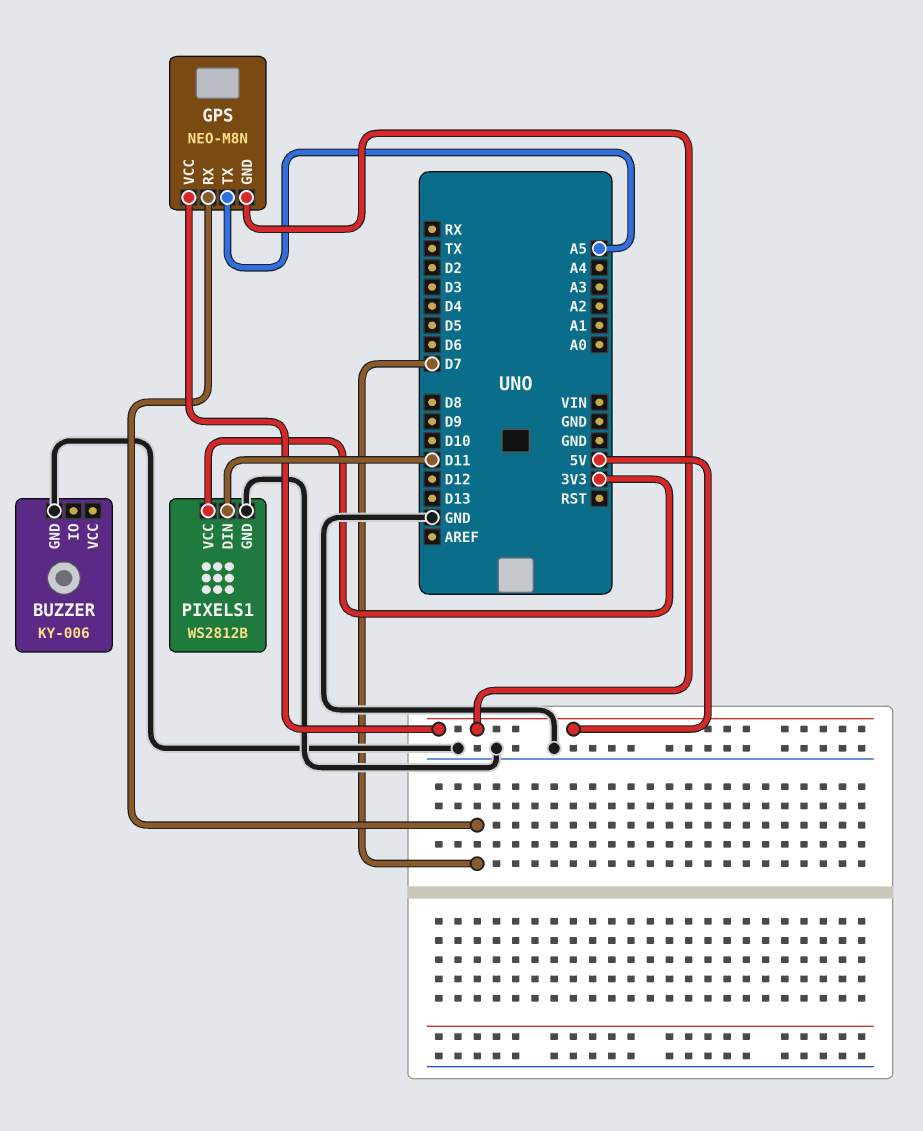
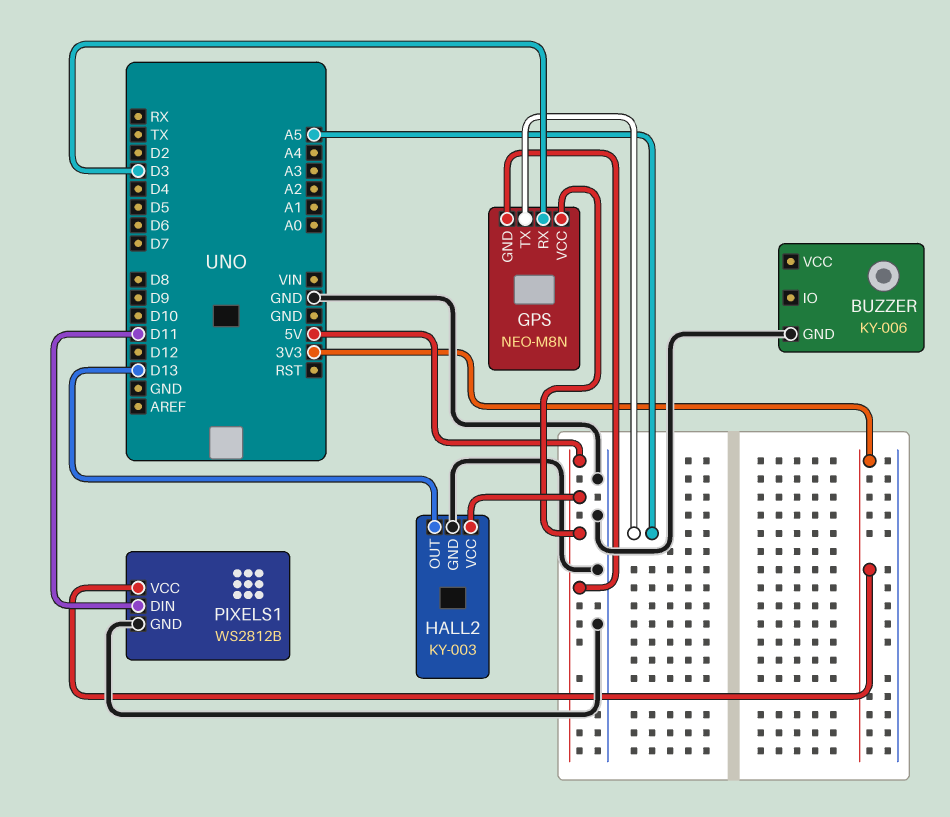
GPS pin RX: D7 -> D3
HALL2: none -> KY-003
HALL2 pin GND: none -> GND
HALL2 pin OUT: none -> D13
HALL2 pin VCC: none -> 5V

